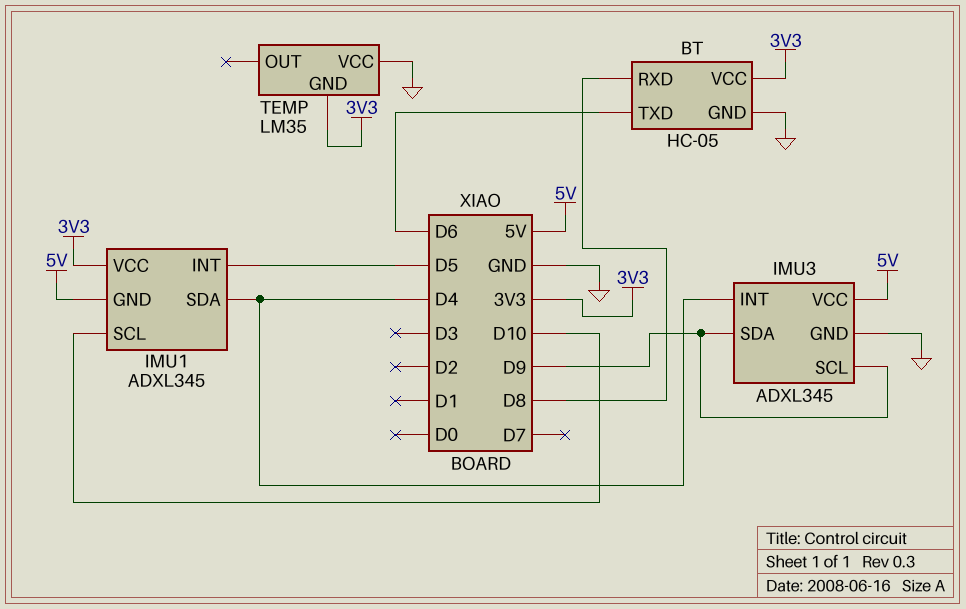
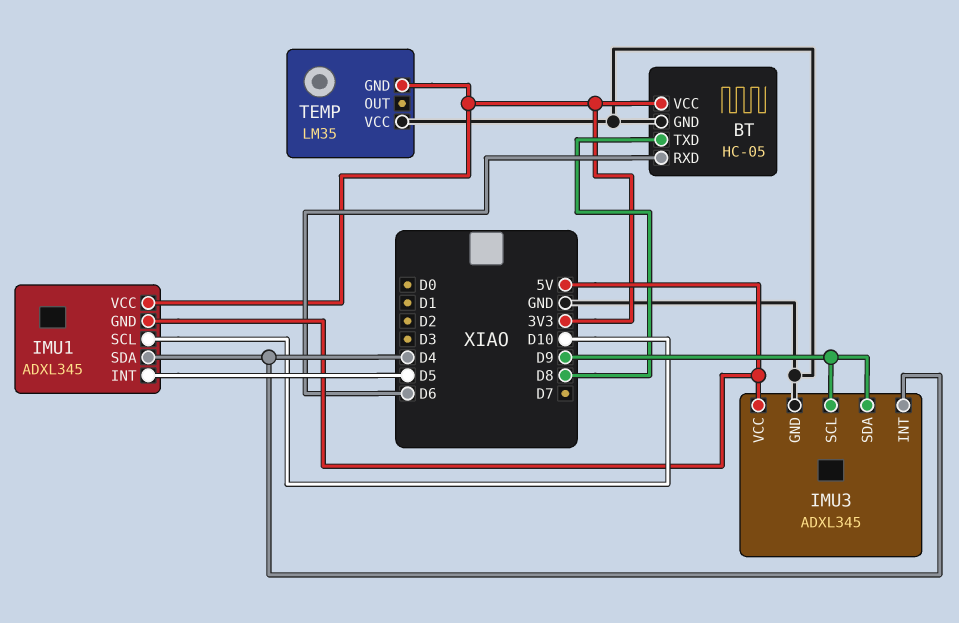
BT pin RXD: D8 -> D6
BT pin TXD: D6 -> D8

